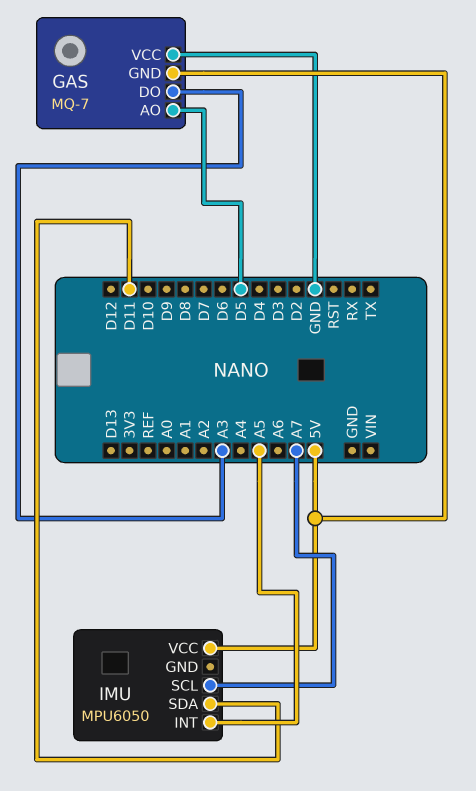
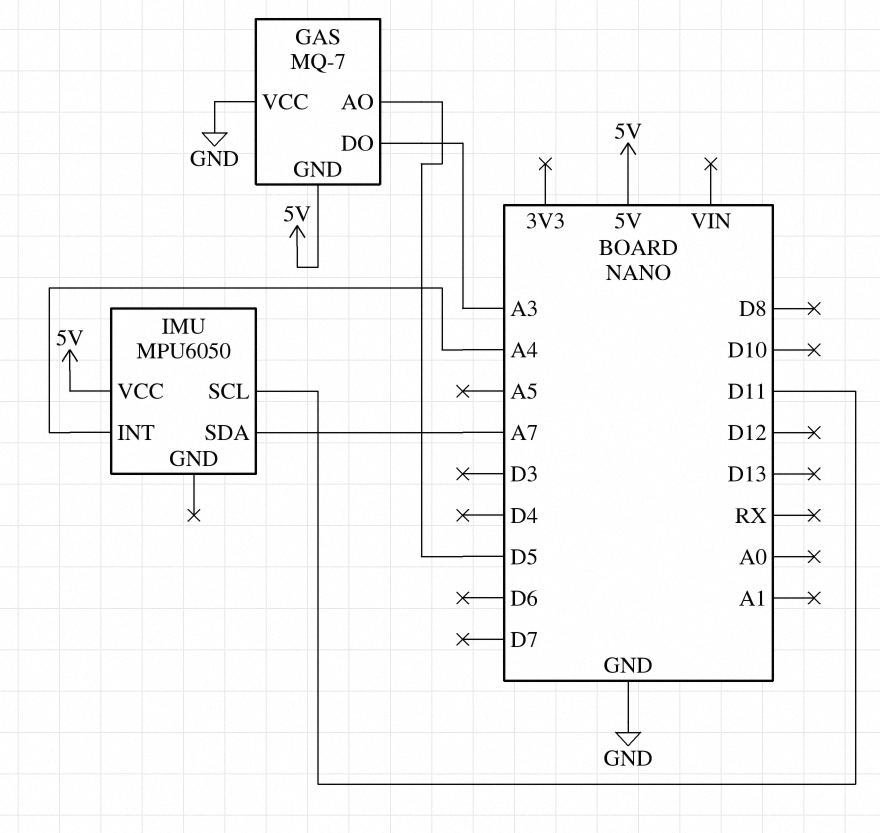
IMU pin INT: A5 -> A4
IMU pin SCL: A7 -> D11
IMU pin SDA: D11 -> A7

